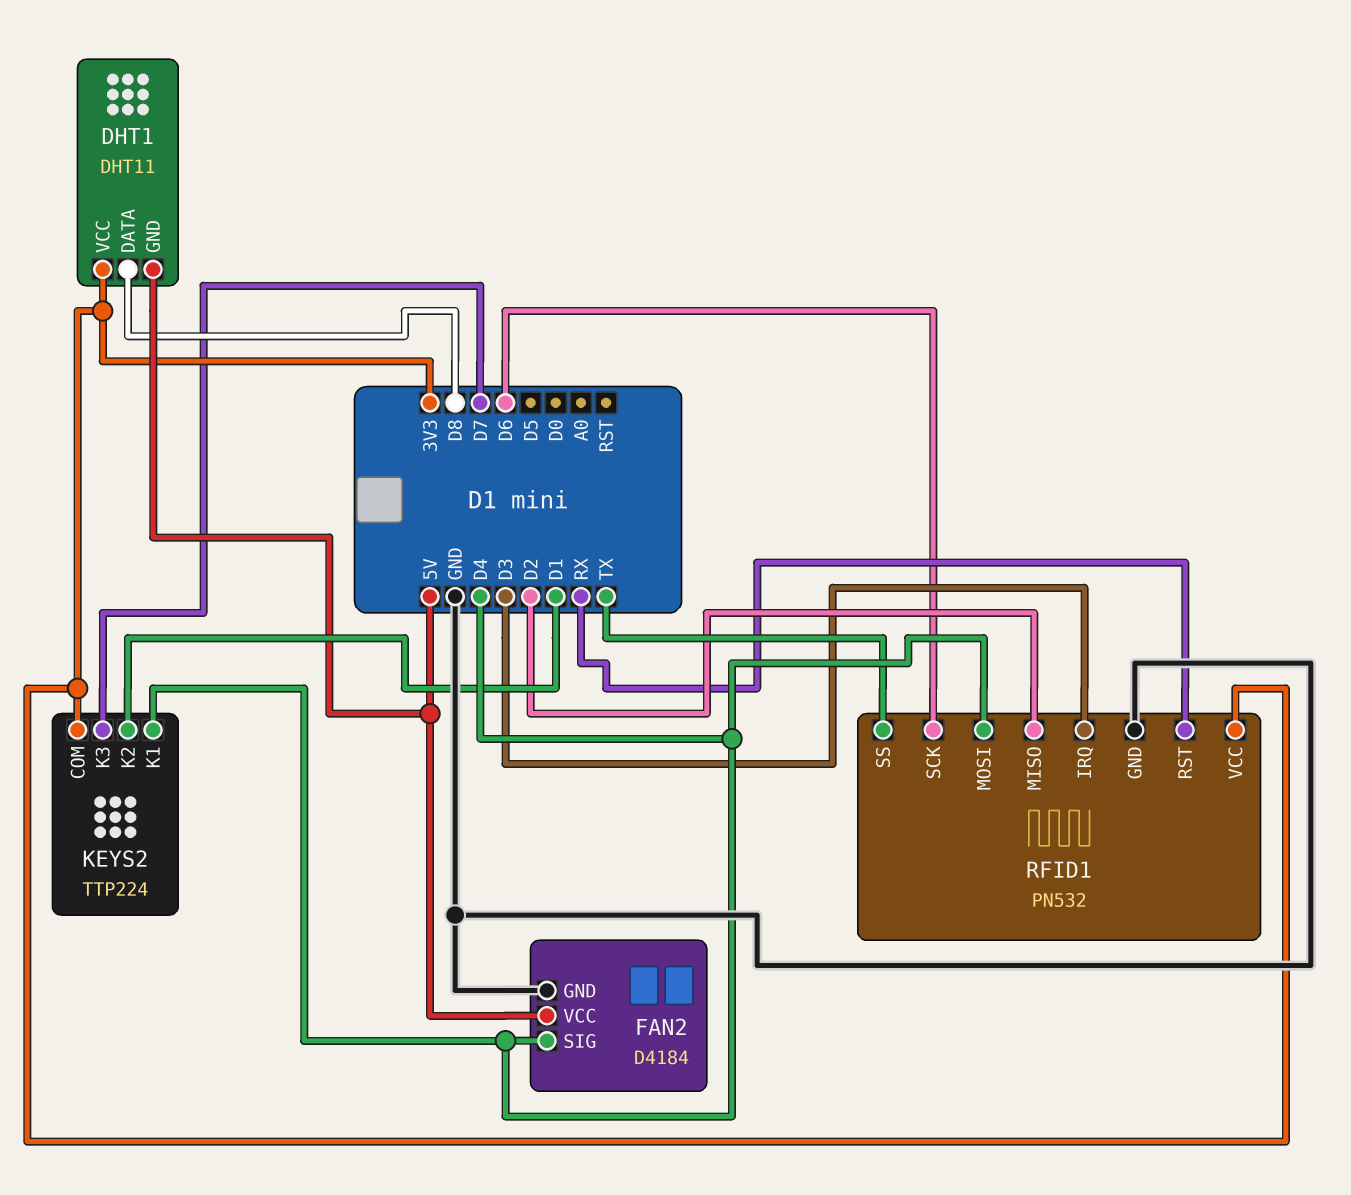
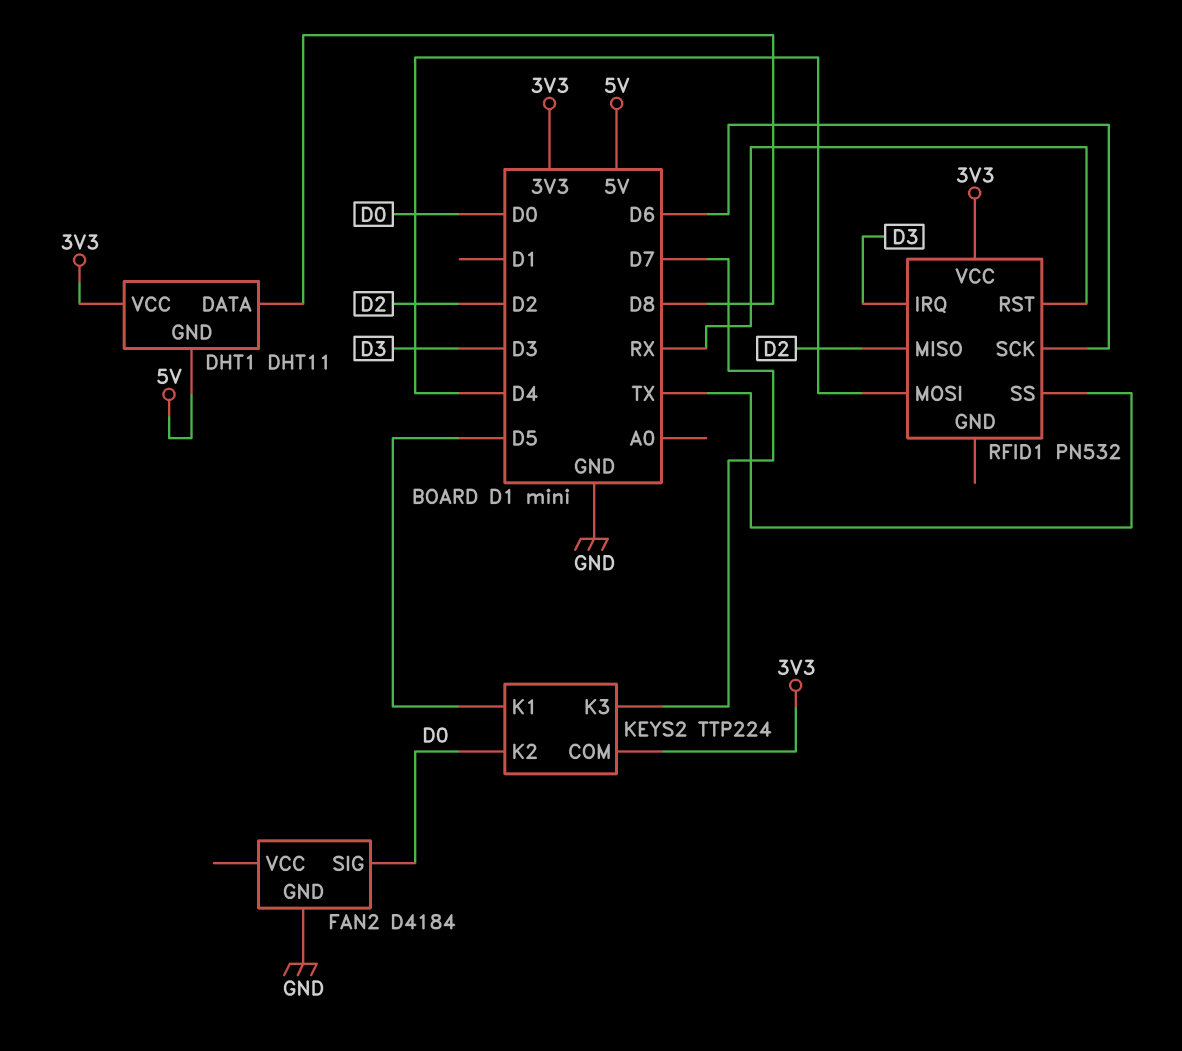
FAN2 pin SIG: D4 -> D0
FAN2 pin VCC: 5V -> none
KEYS2 pin K1: D4 -> D5
KEYS2 pin K2: D1 -> D0
RFID1 pin GND: GND -> none

